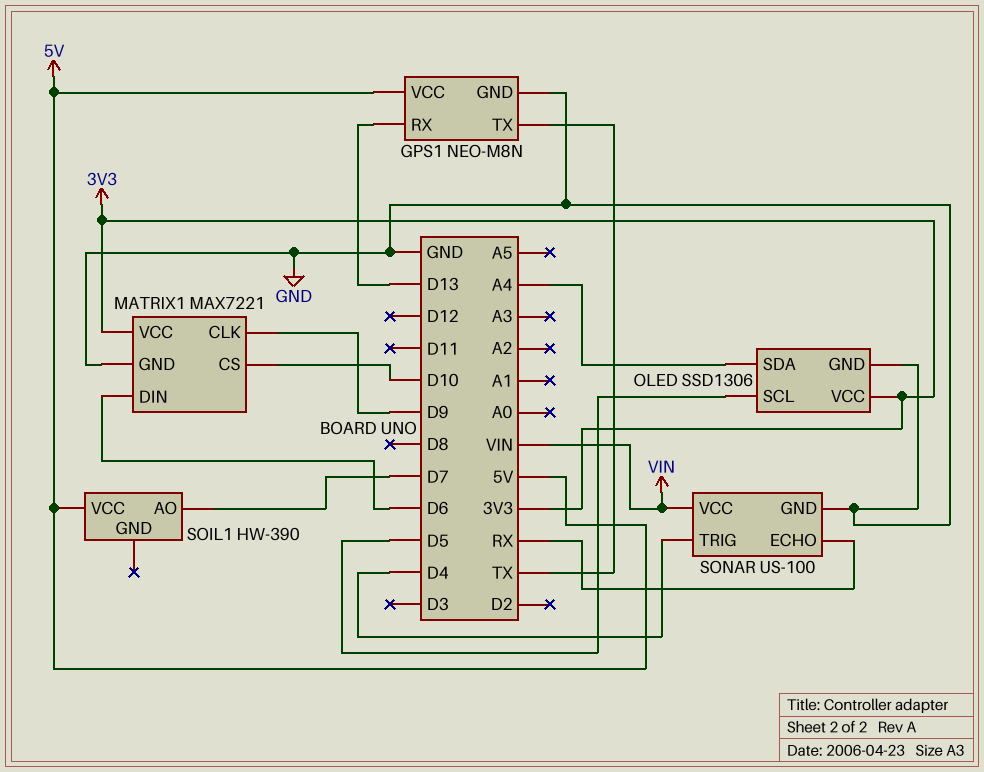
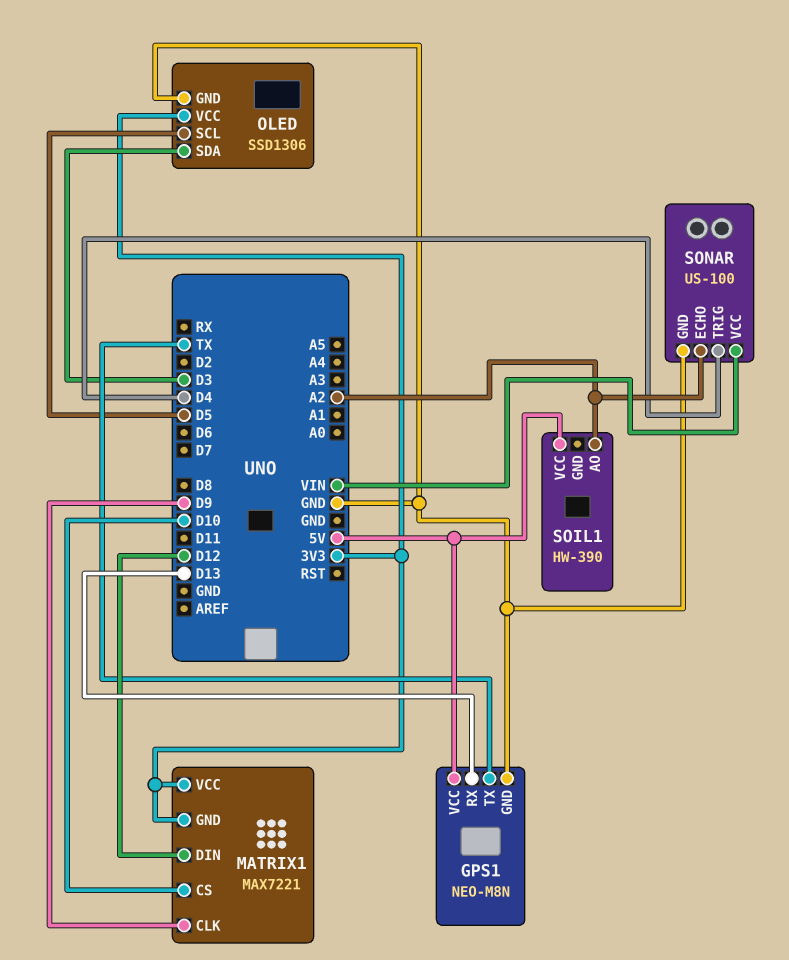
MATRIX1 pin DIN: D6 -> D12
MATRIX1 pin GND: GND -> 3V3
OLED pin SDA: A4 -> D3
SOIL1 pin AO: D7 -> A2
SONAR pin ECHO: RX -> A2

